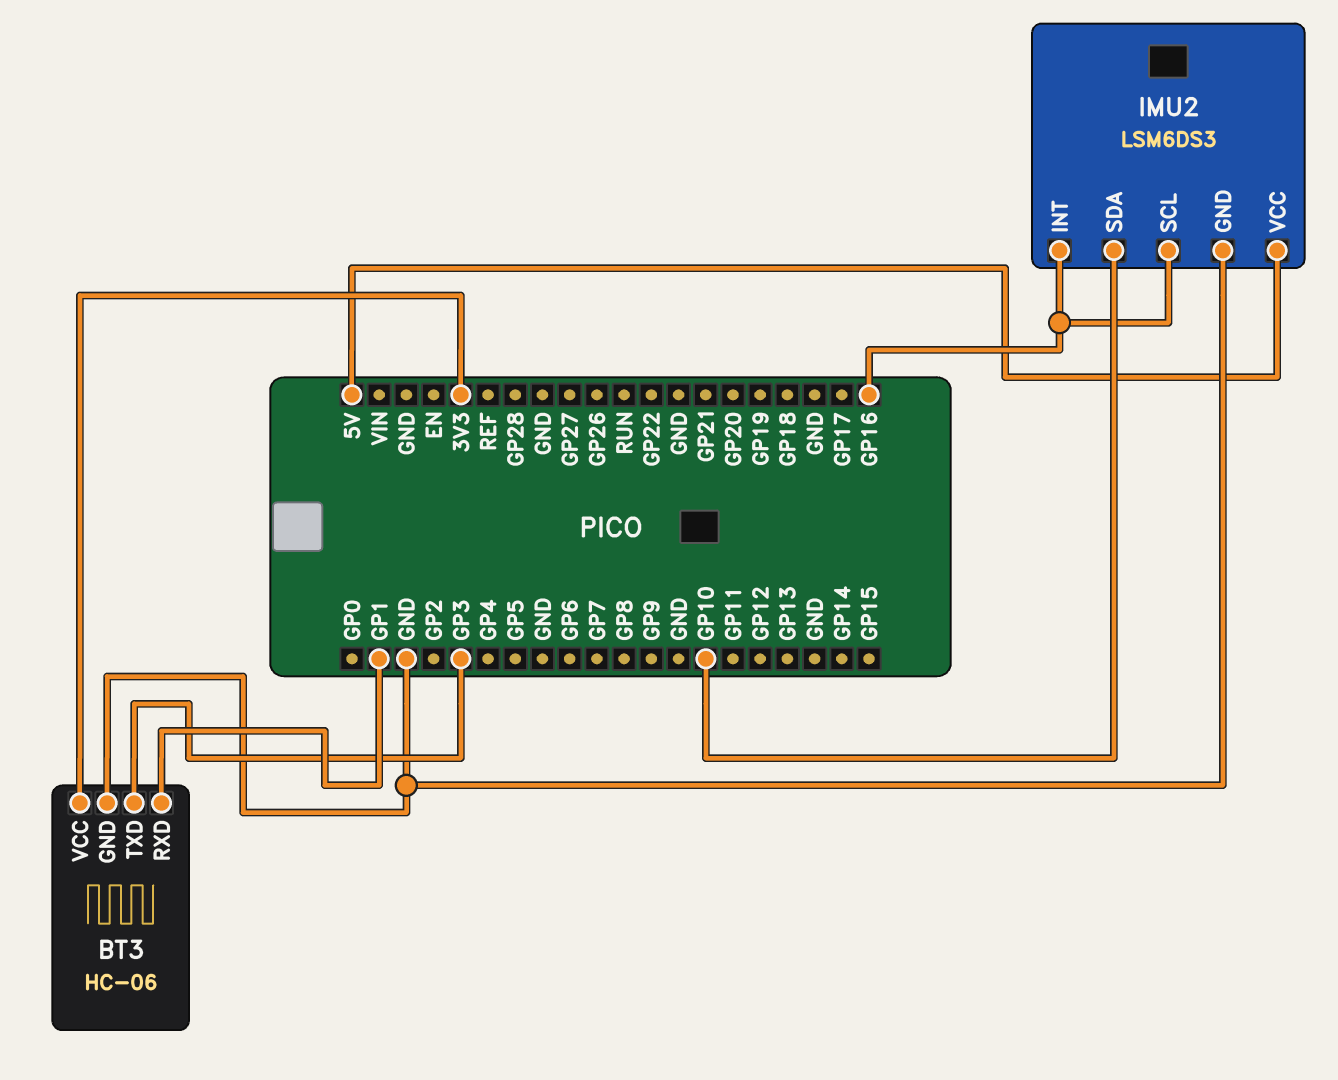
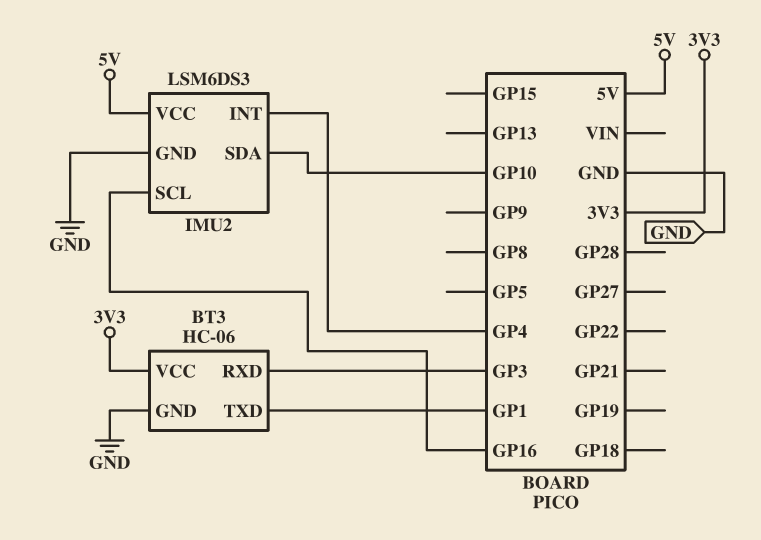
BT3 pin RXD: GP1 -> GP3
BT3 pin TXD: GP3 -> GP1
IMU2 pin INT: GP16 -> GP4

